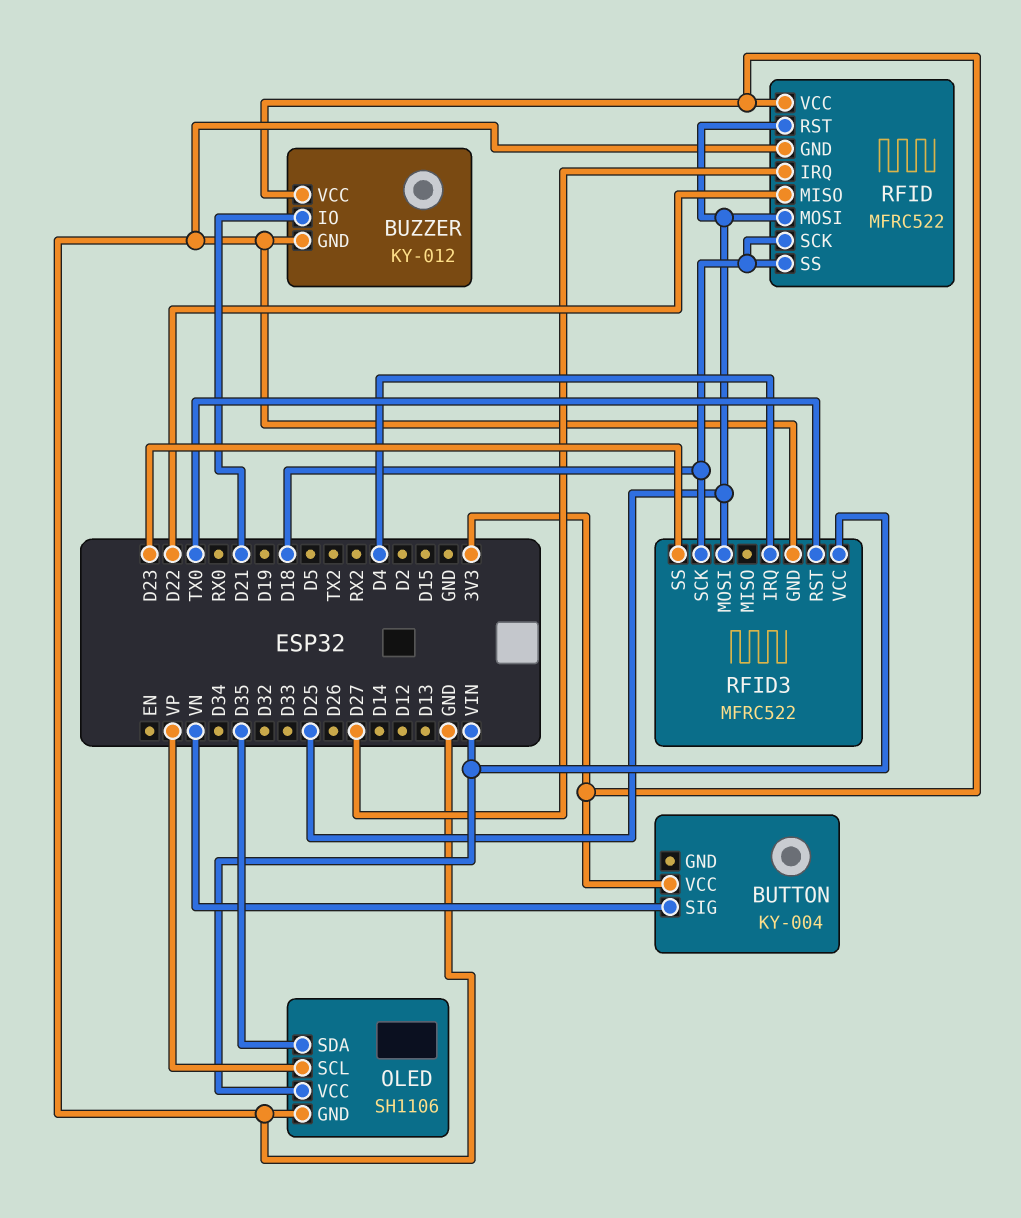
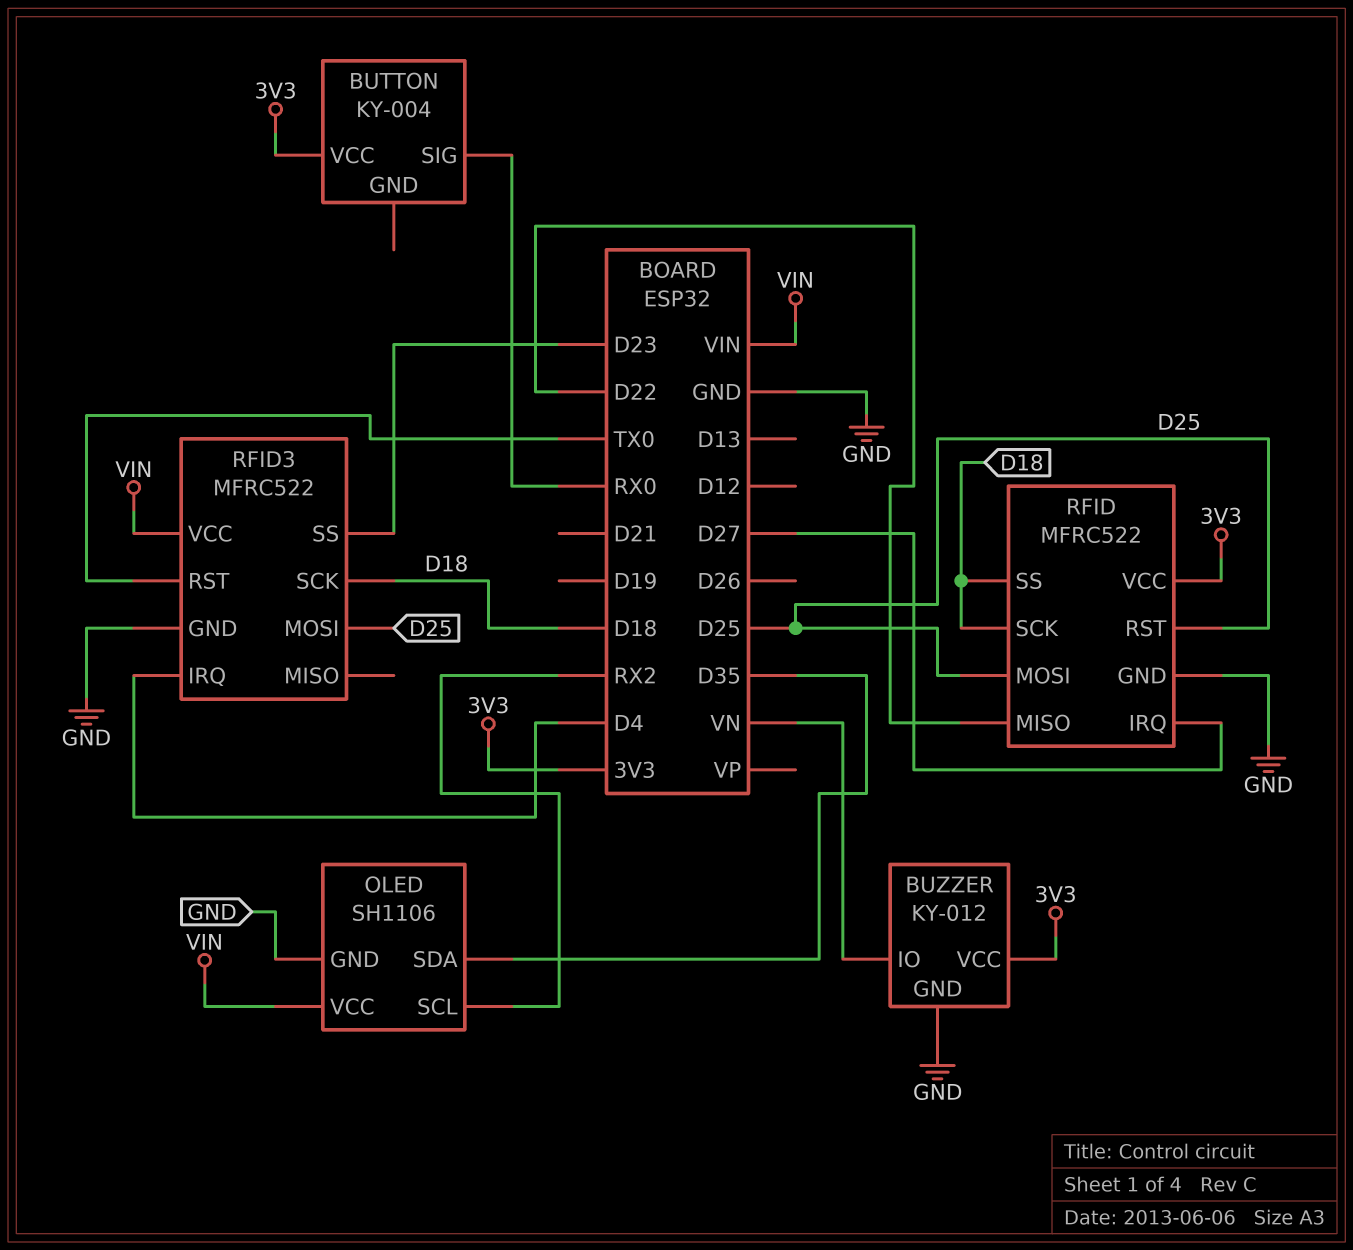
BUTTON pin SIG: VN -> RX0
BUZZER pin IO: D21 -> VN
OLED pin SCL: VP -> RX2

